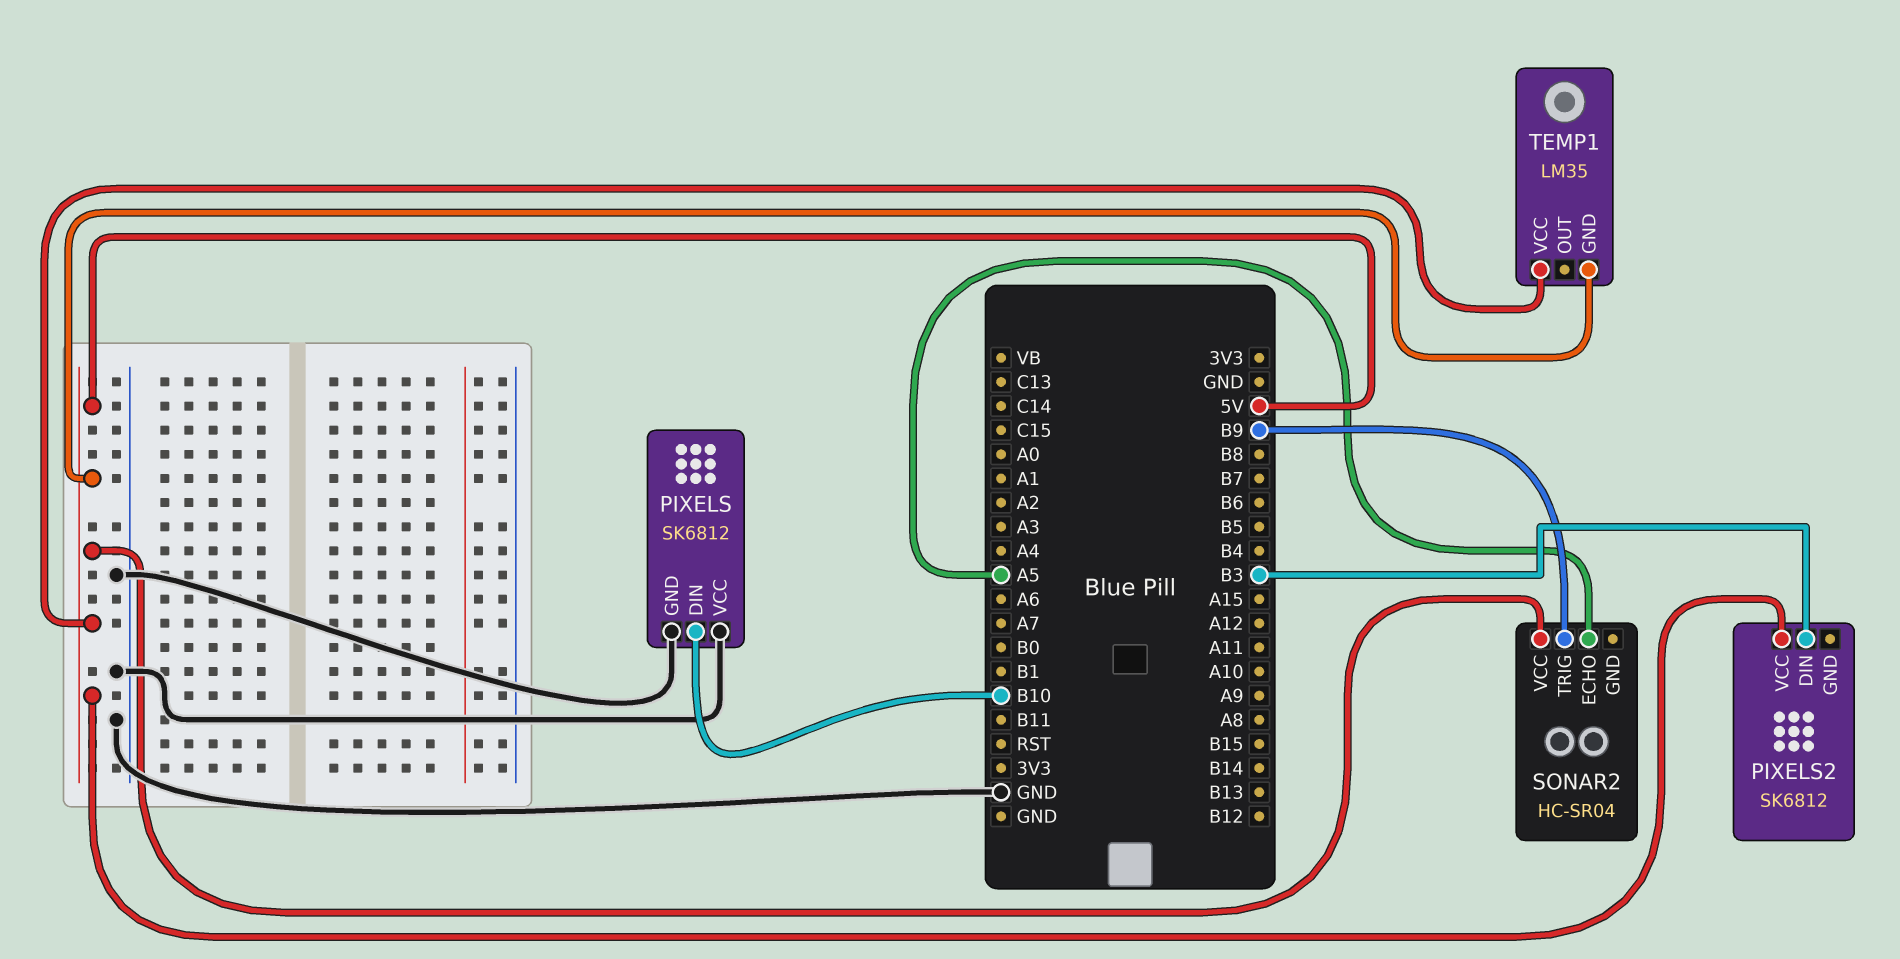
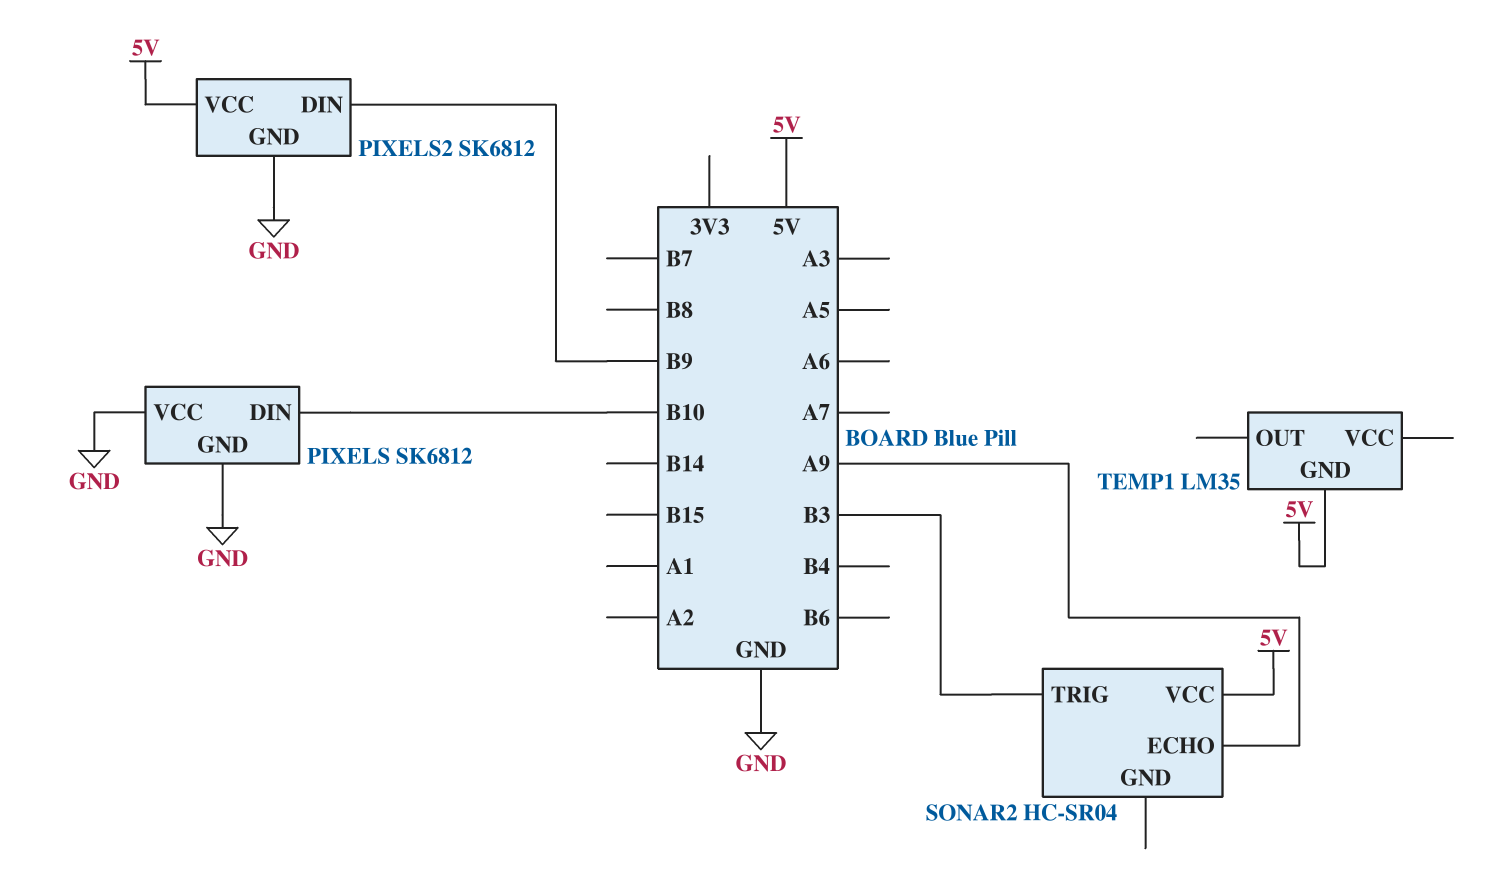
PIXELS2 pin DIN: B3 -> B9
PIXELS2 pin GND: none -> GND
SONAR2 pin ECHO: A5 -> A9
SONAR2 pin TRIG: B9 -> B3
TEMP1 pin VCC: 5V -> none

